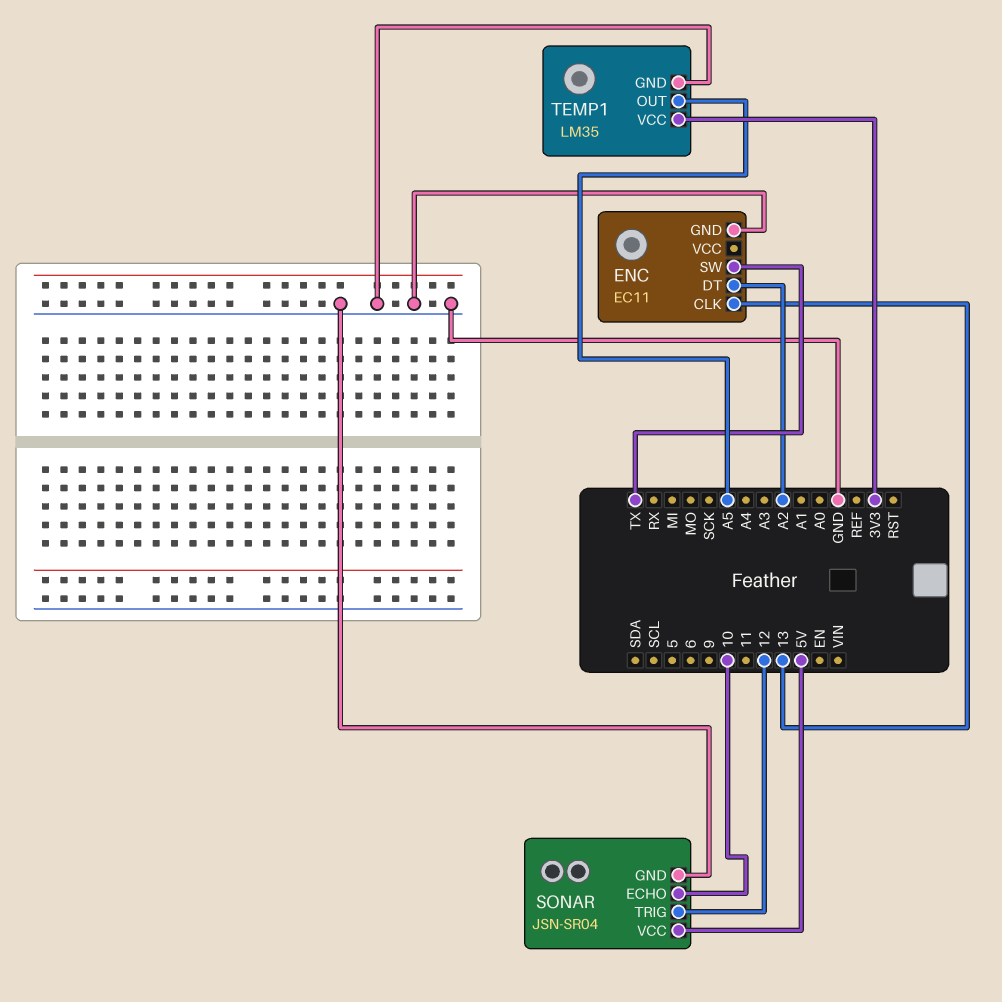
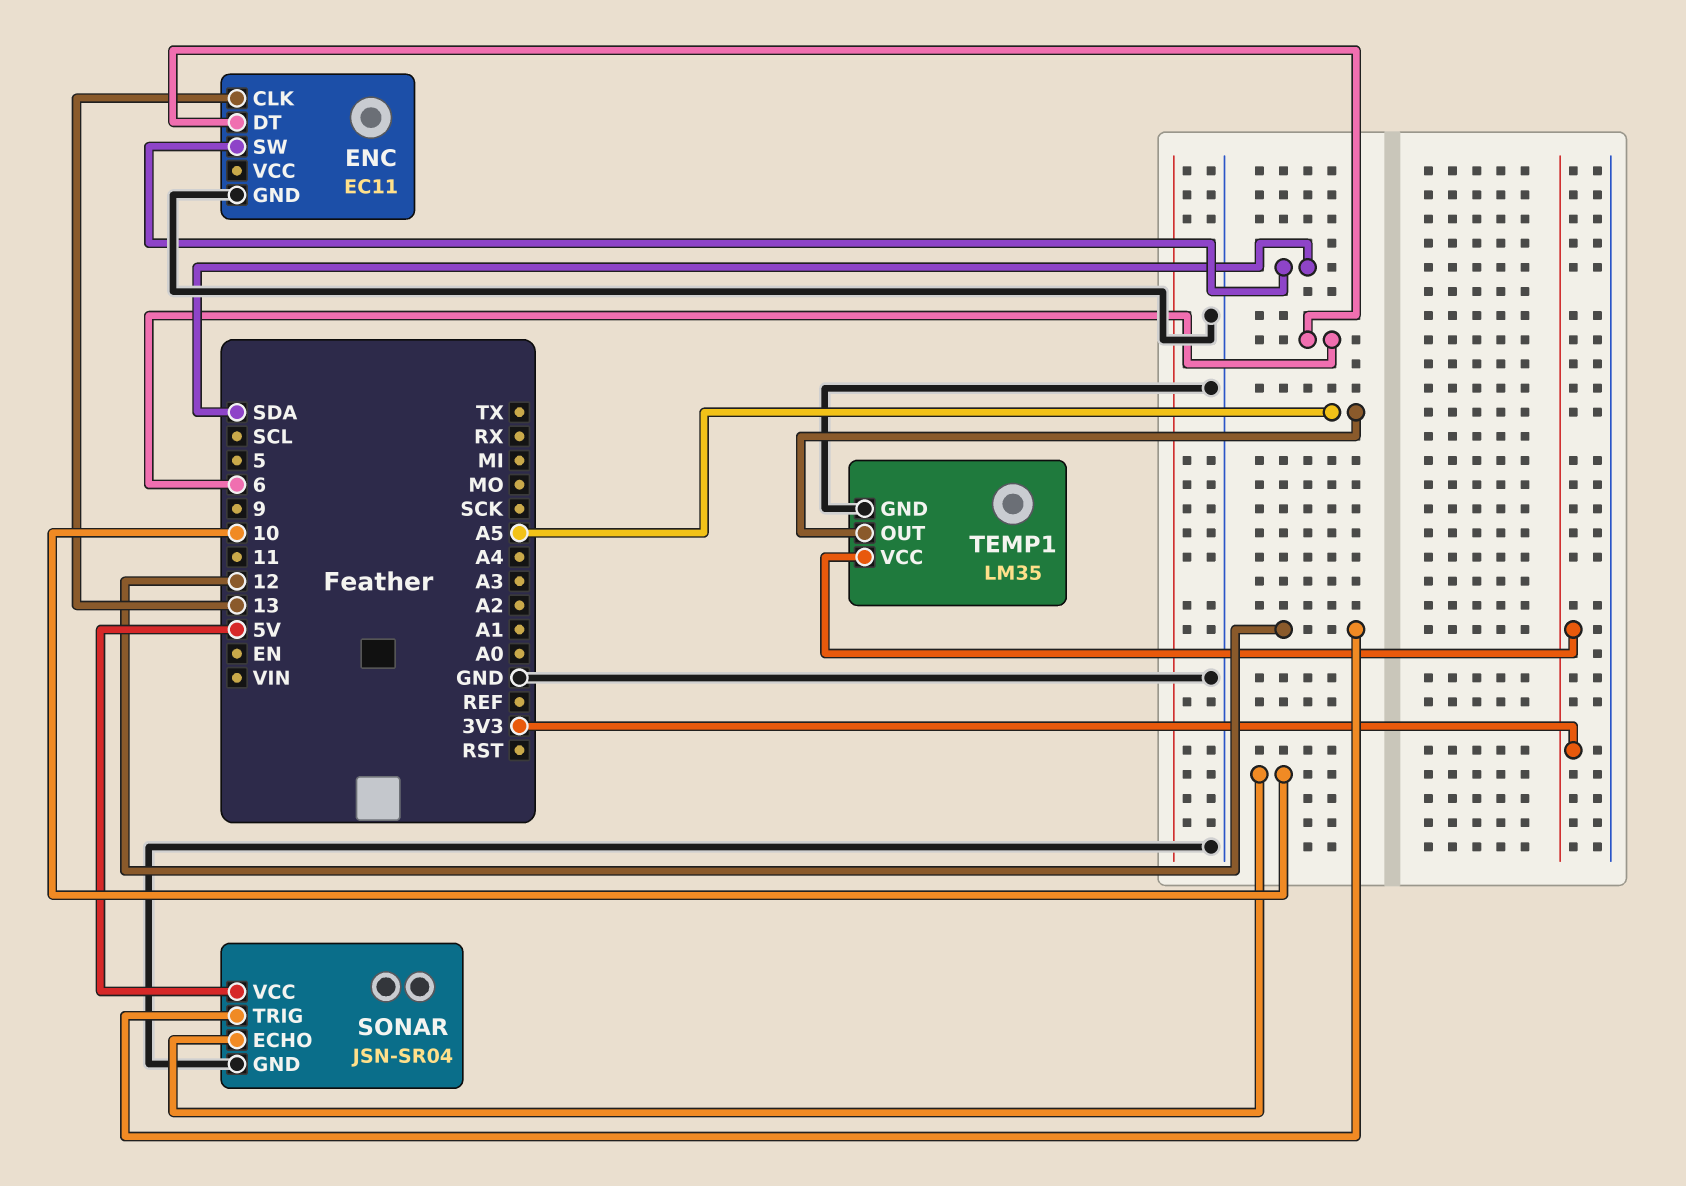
ENC pin DT: A2 -> 6
ENC pin SW: TX -> SDA

